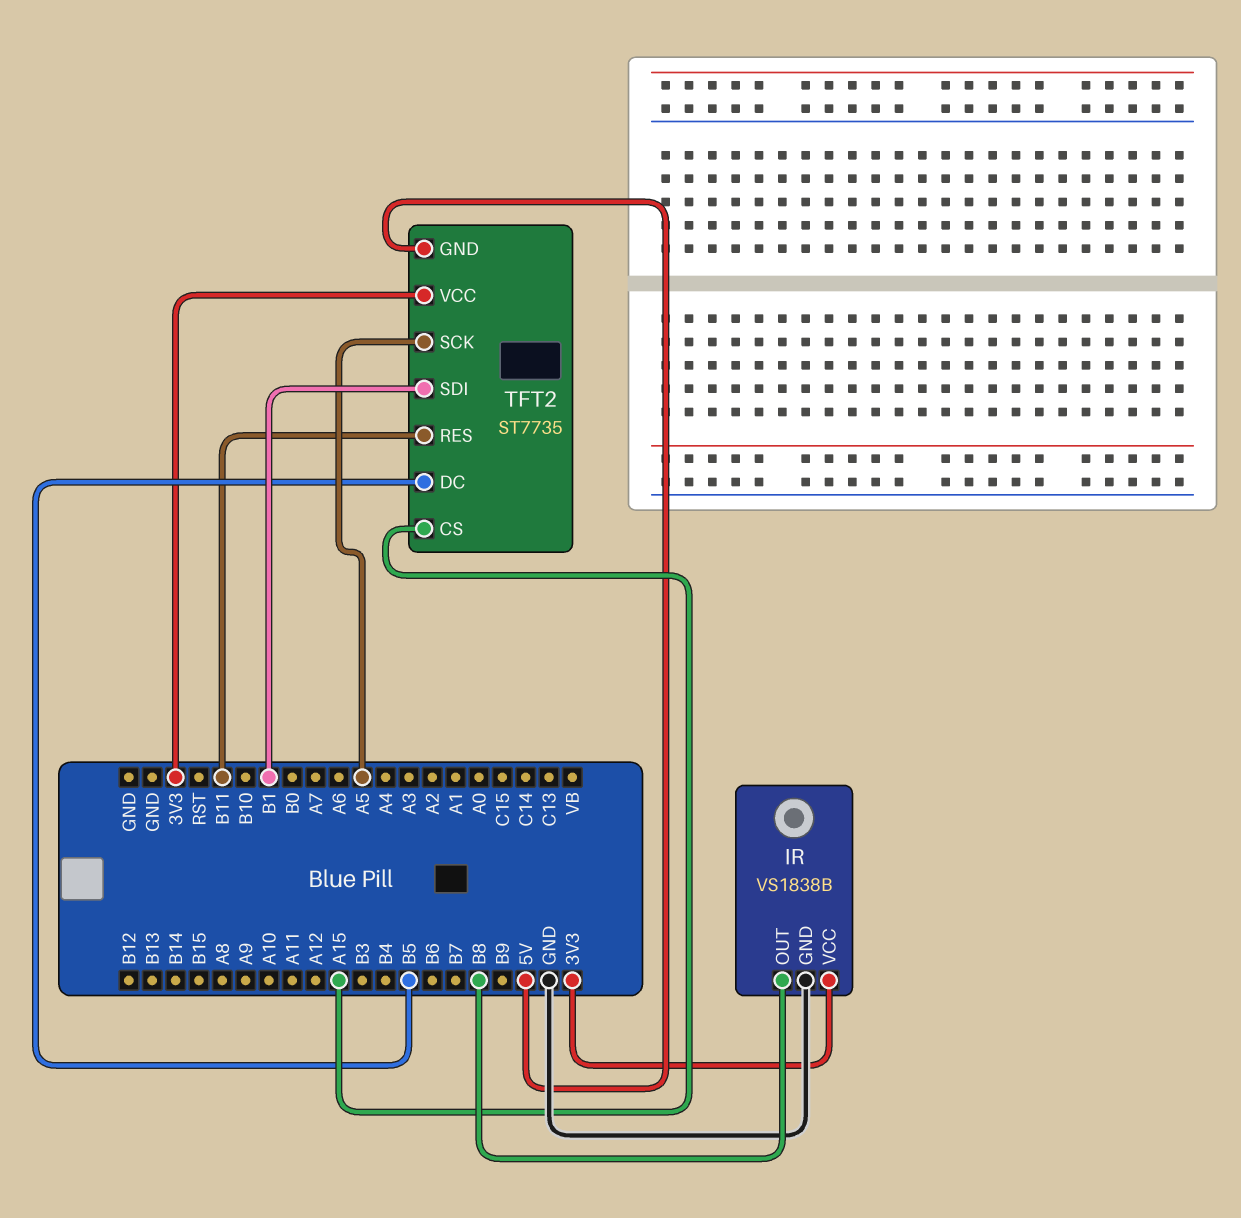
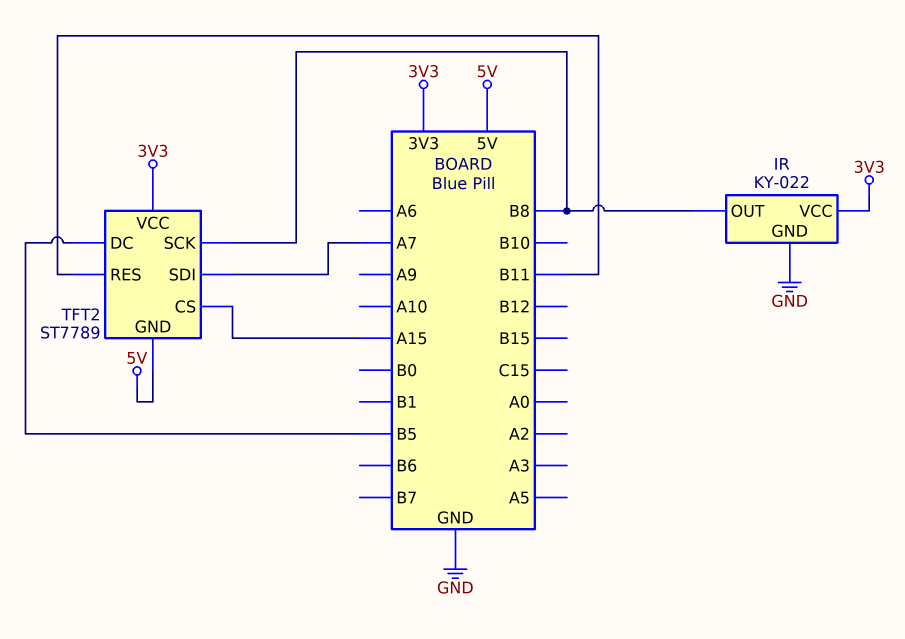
IR: VS1838B -> KY-022
TFT2: ST7735 -> ST7789
TFT2 pin SCK: A5 -> B8
TFT2 pin SDI: B1 -> A7

